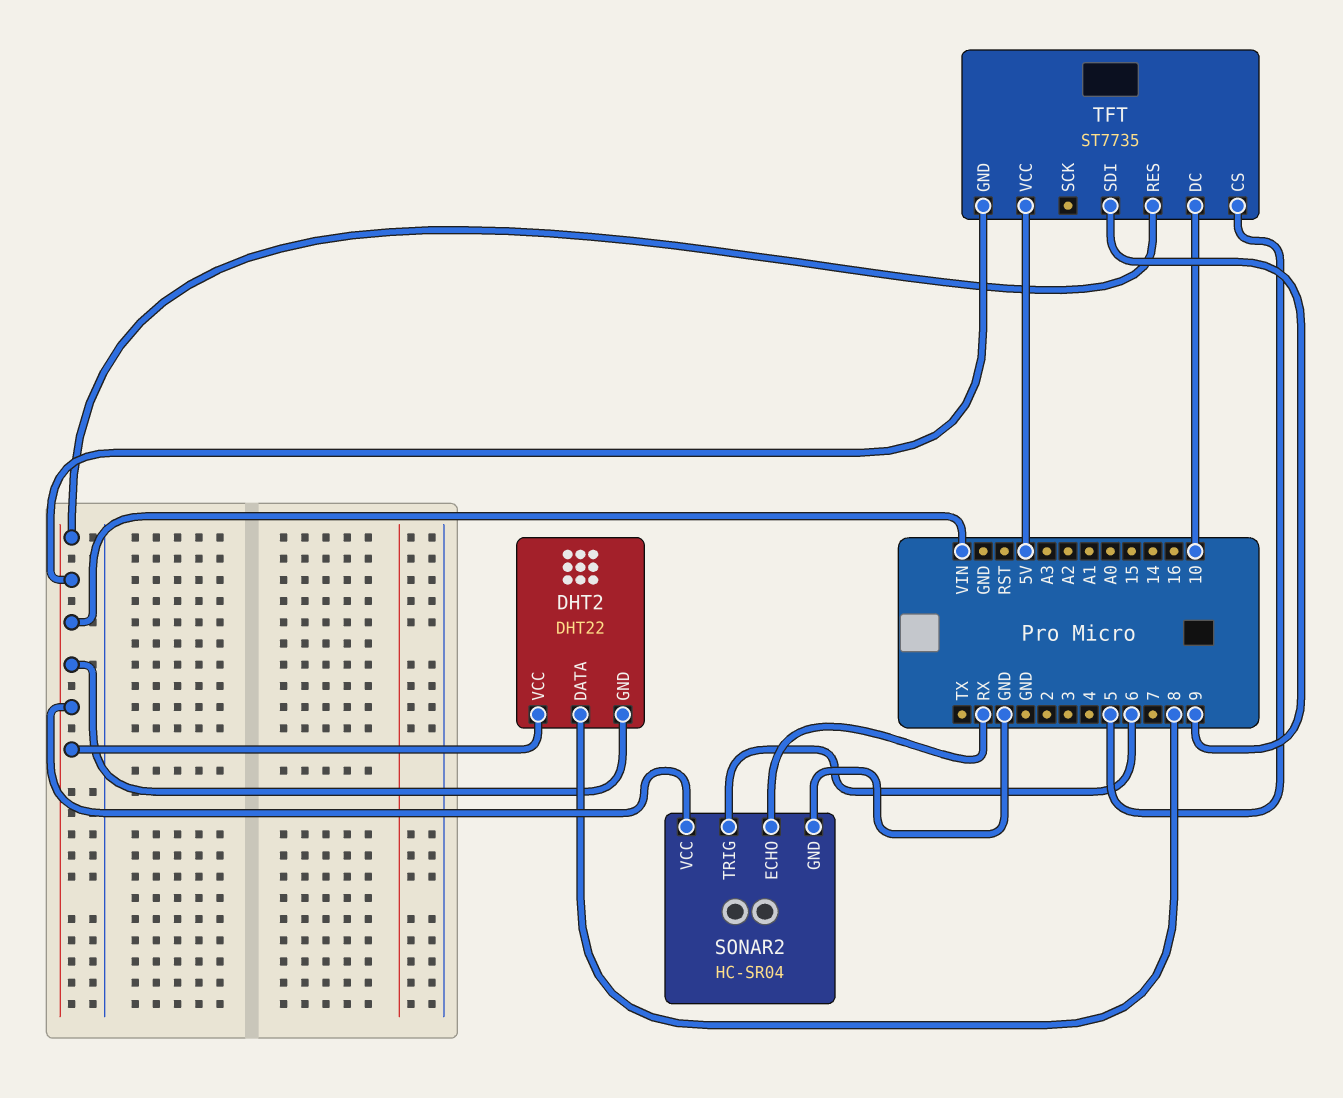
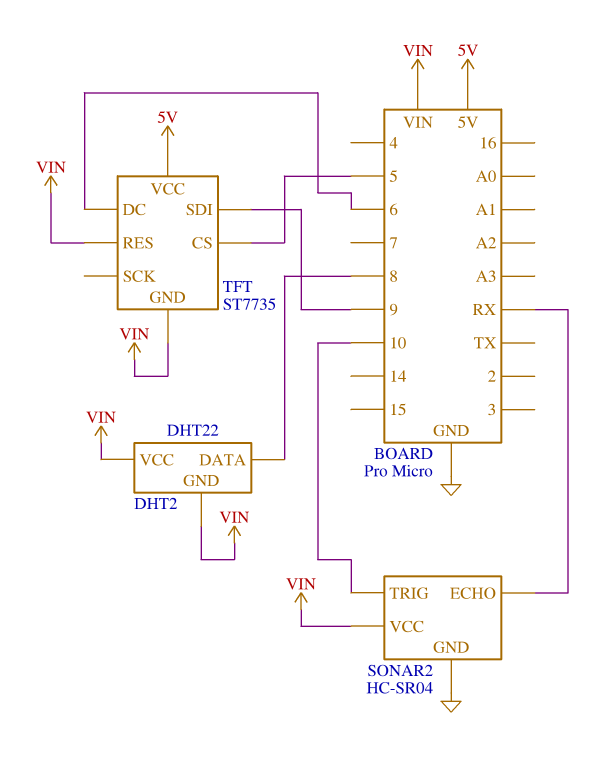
SONAR2 pin TRIG: 6 -> 10
TFT pin DC: 10 -> 6

